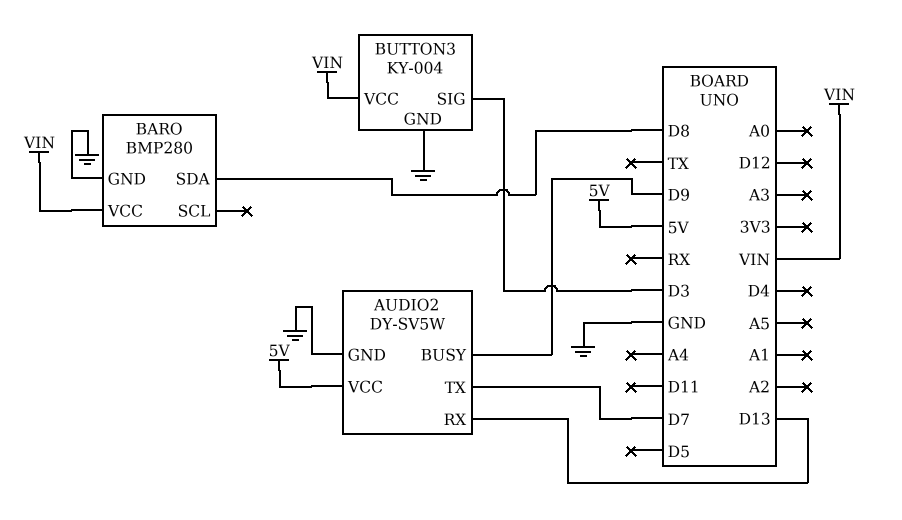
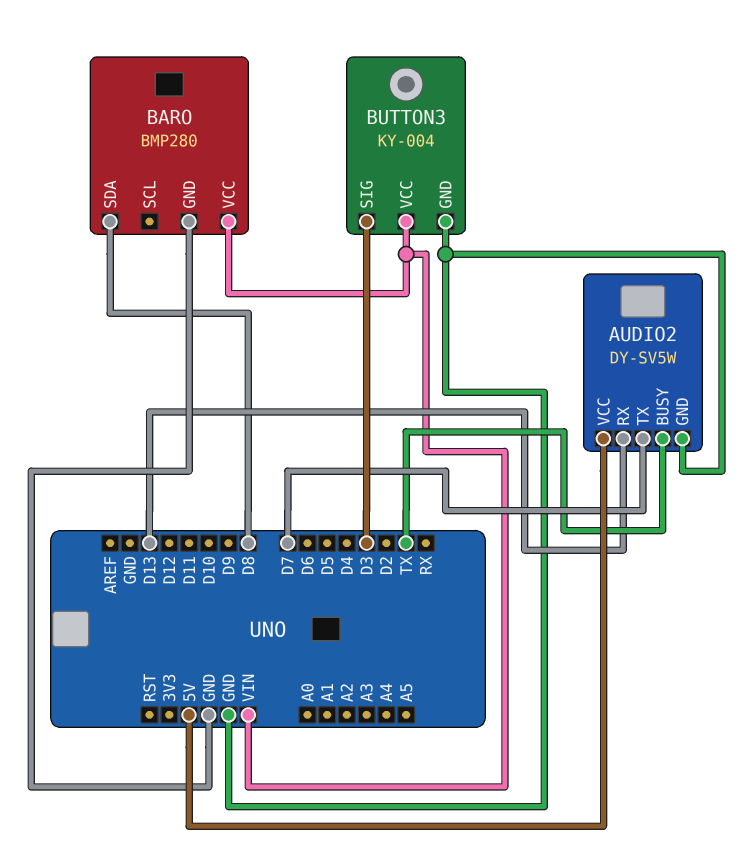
AUDIO2 pin BUSY: D9 -> TX

